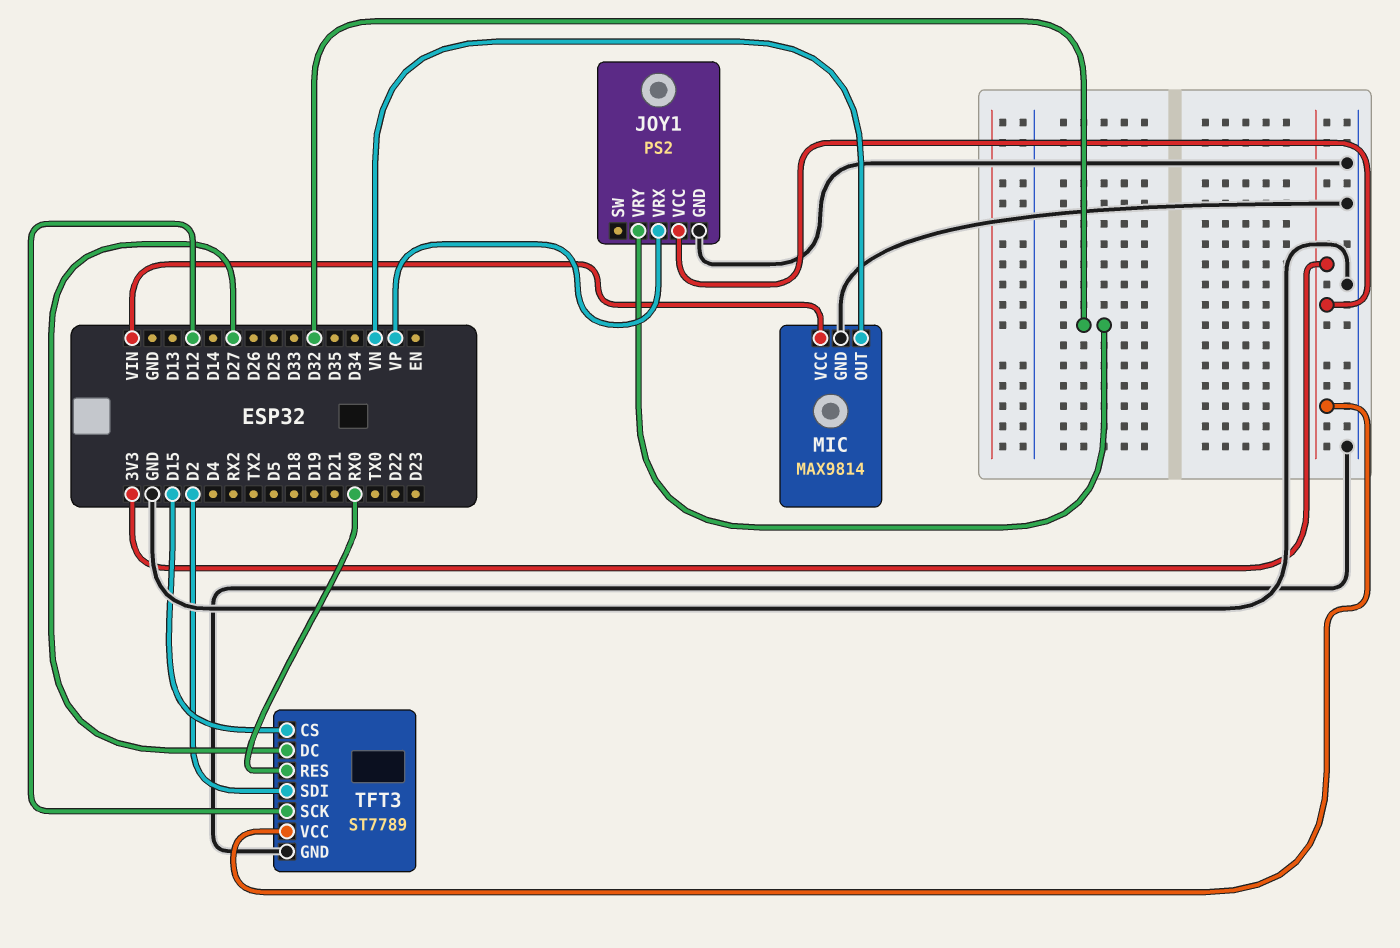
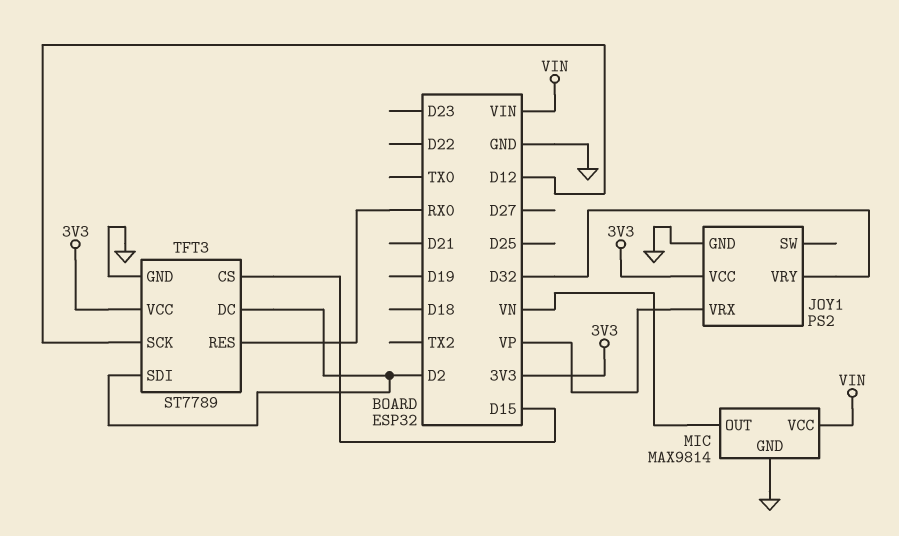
TFT3 pin DC: D27 -> D2

